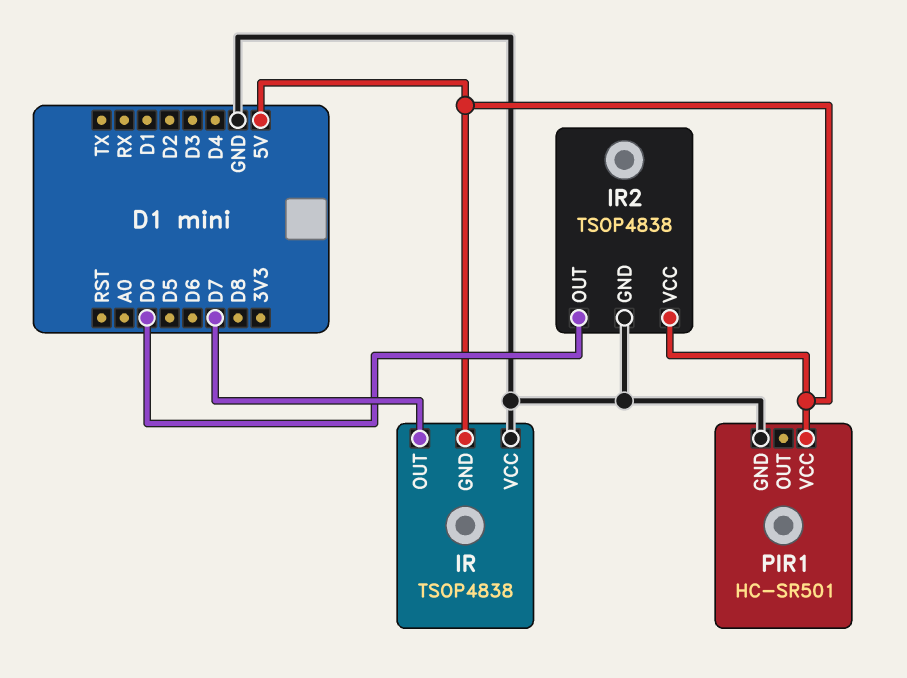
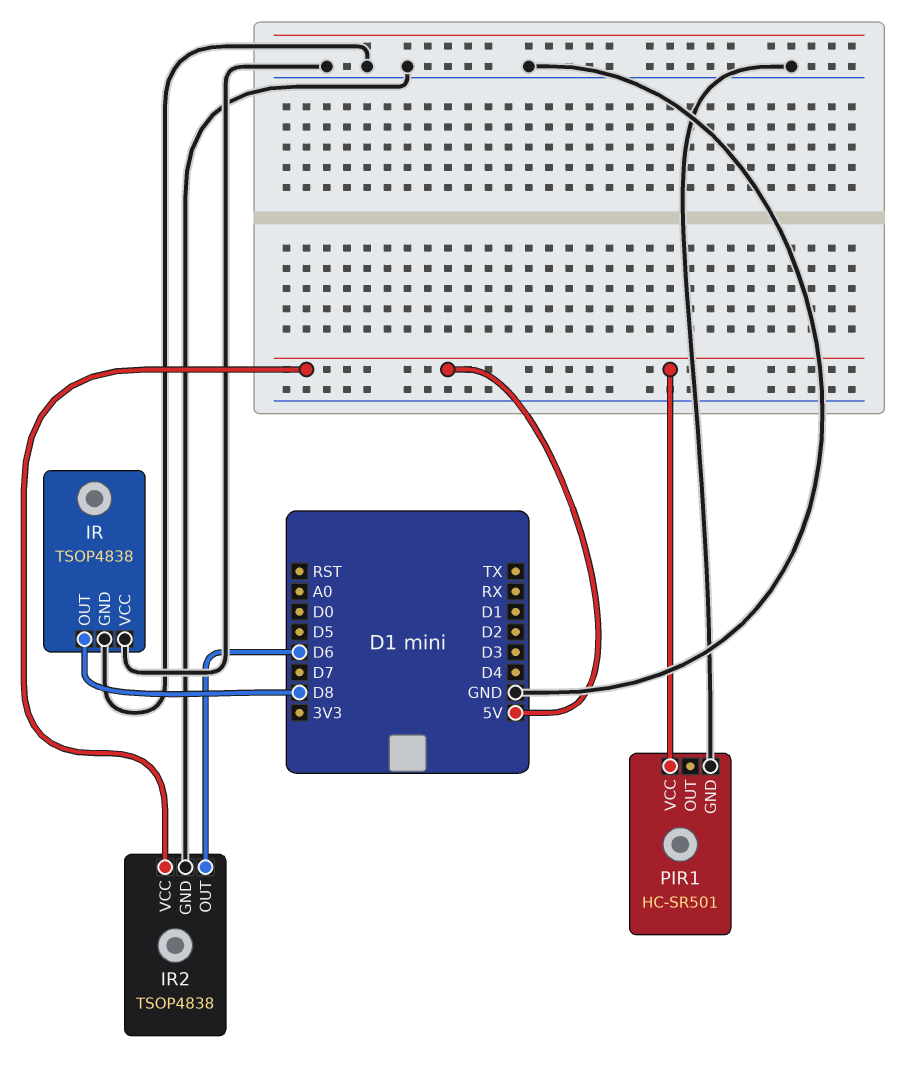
IR pin GND: 5V -> GND
IR pin OUT: D7 -> D8
IR2 pin OUT: D0 -> D6

